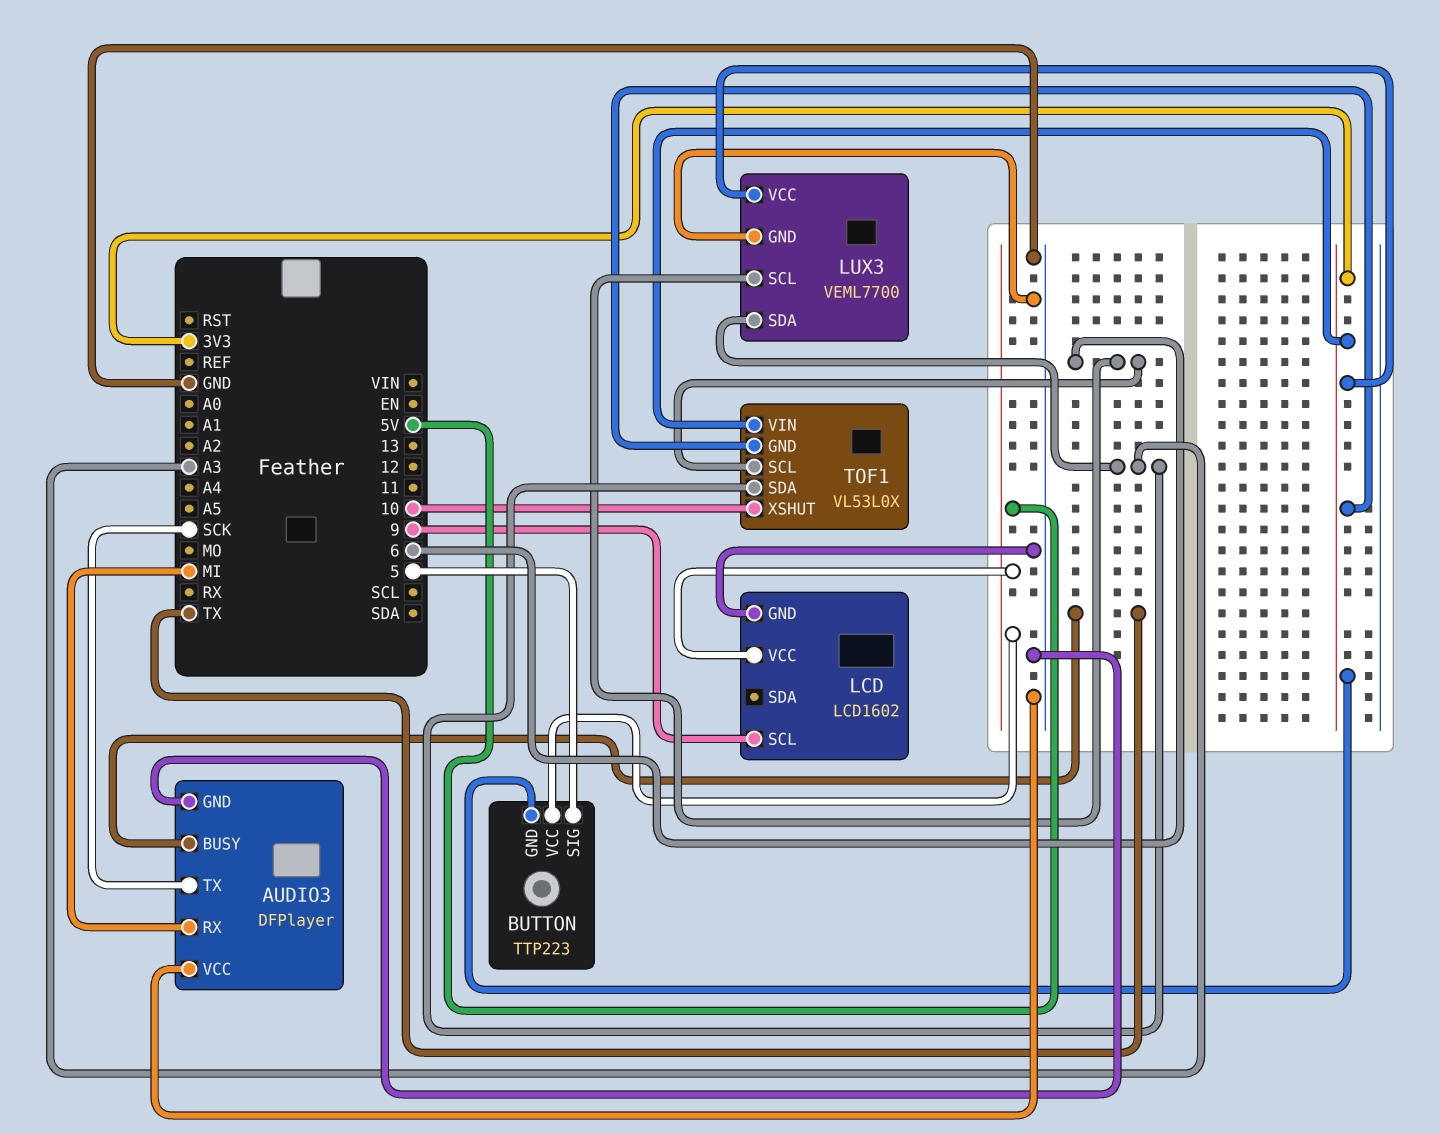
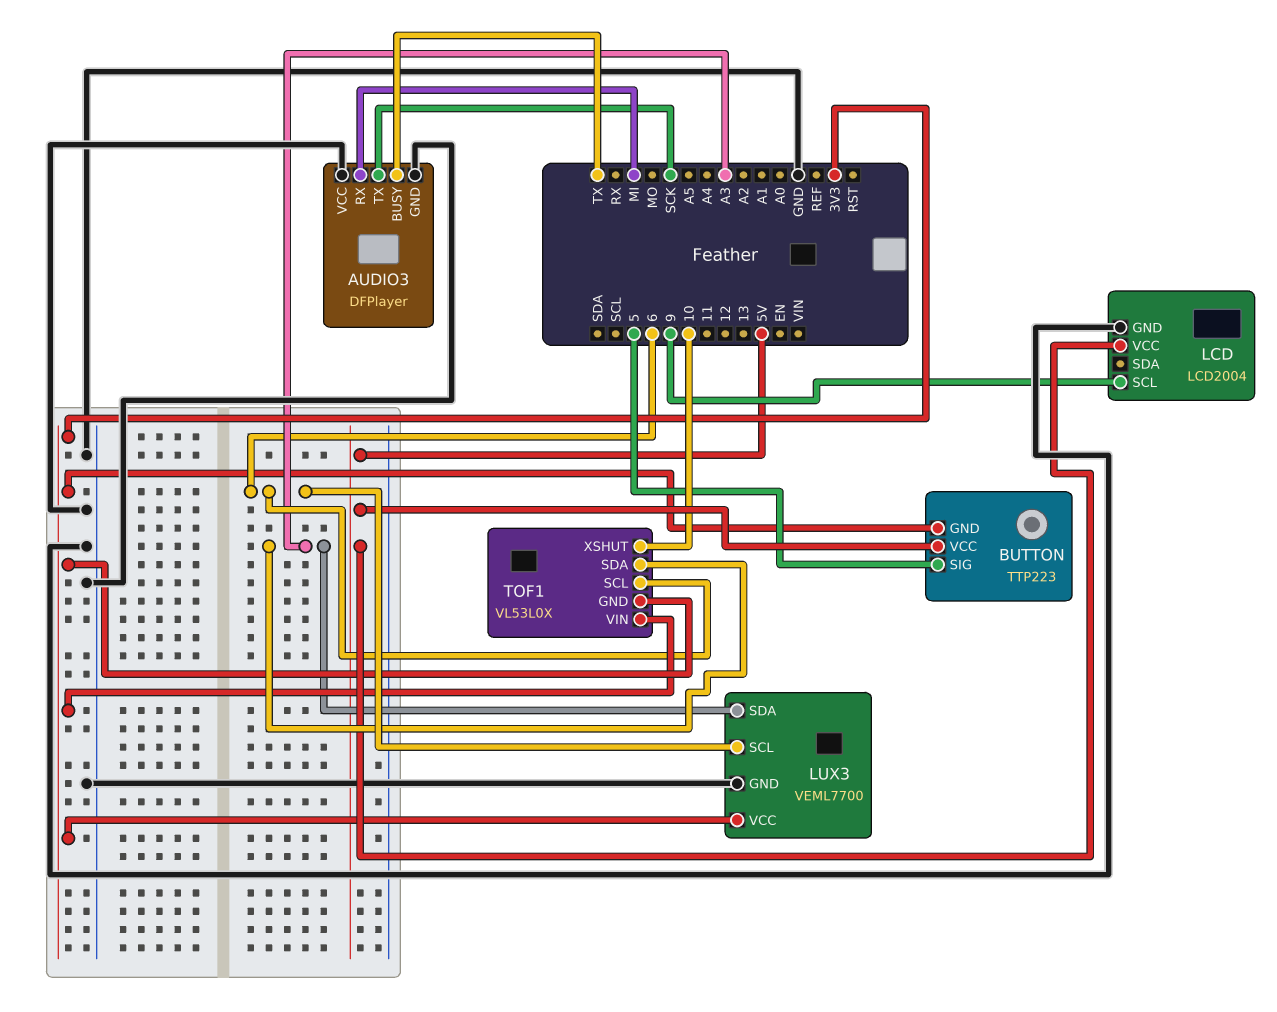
LCD: LCD1602 -> LCD2004

